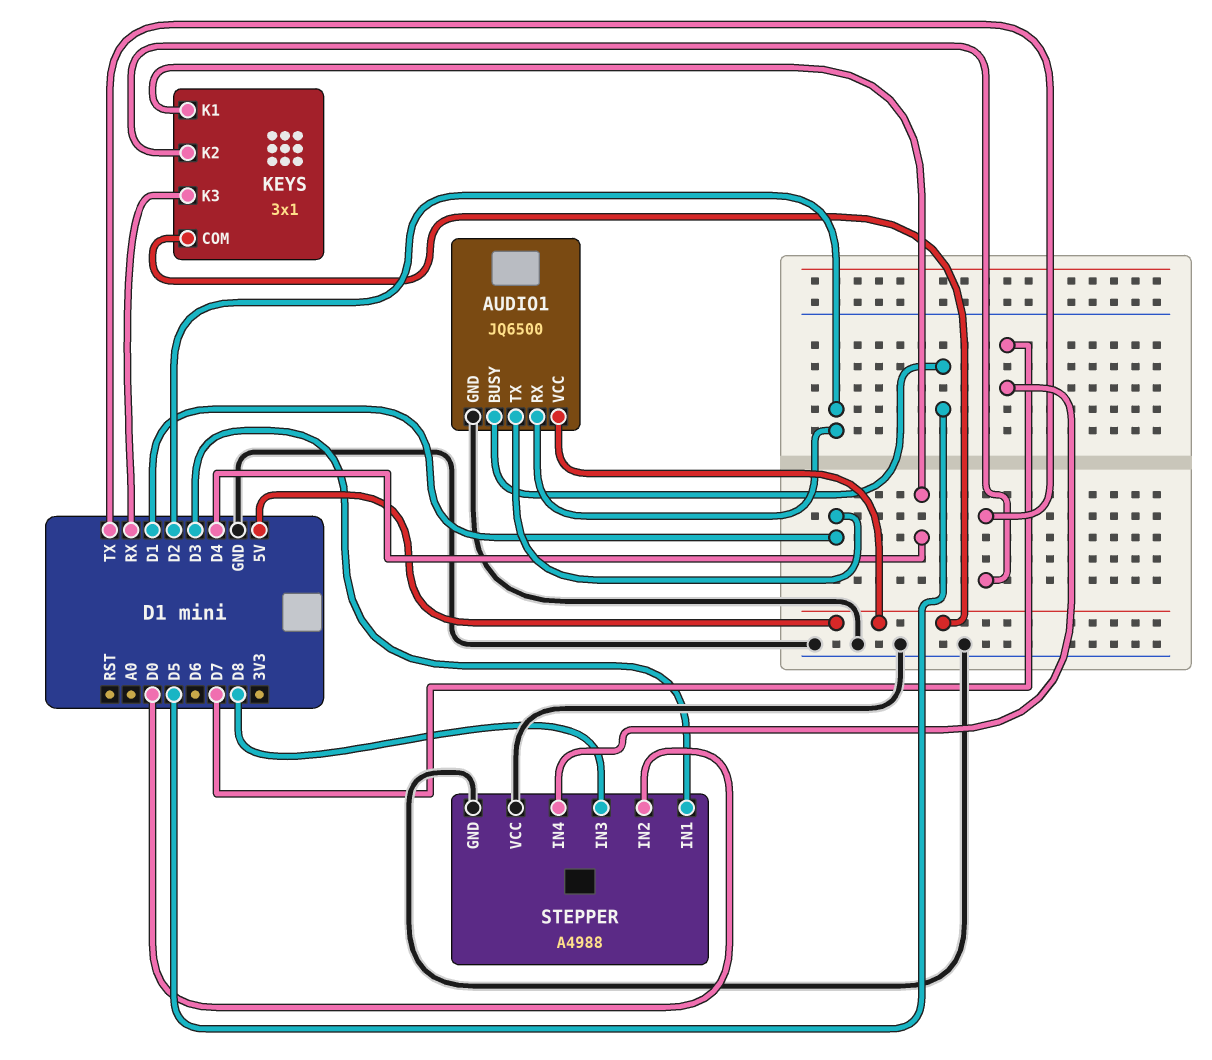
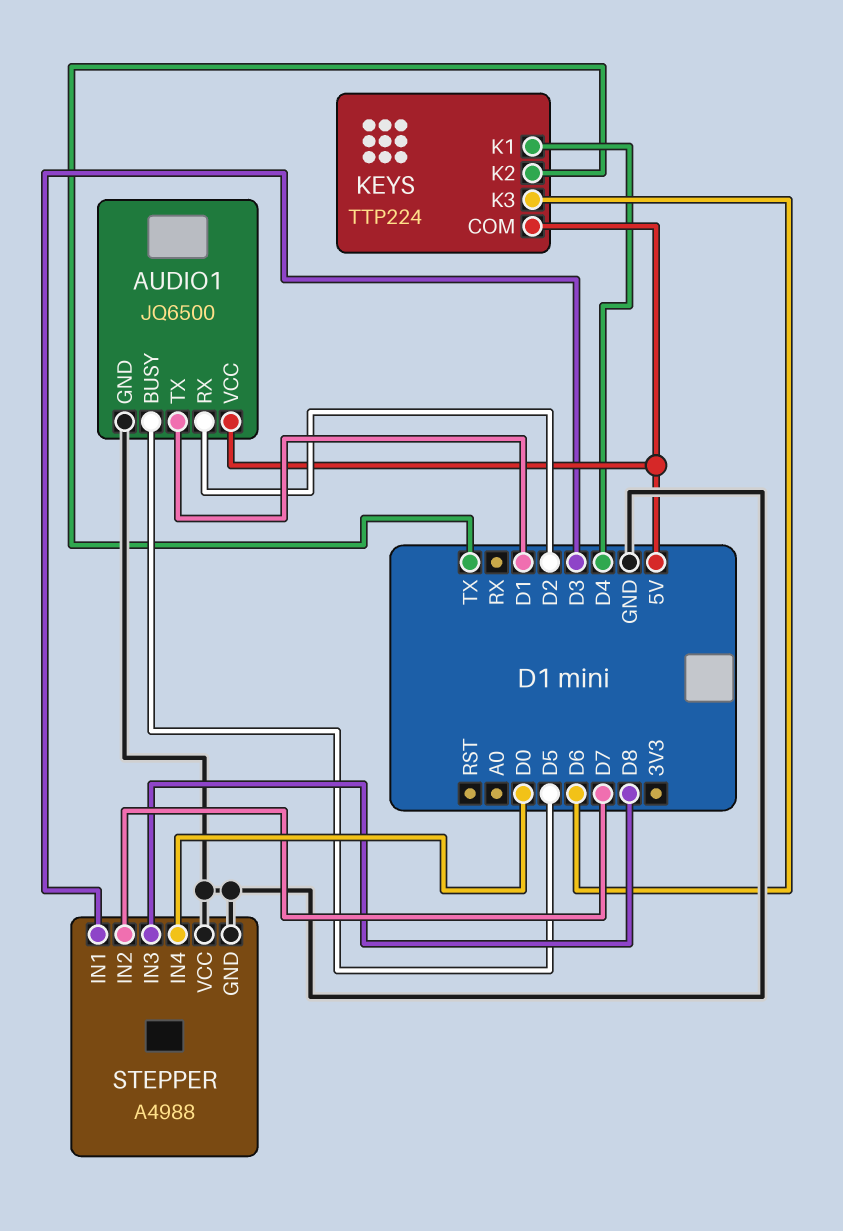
KEYS: 3x1 -> TTP224
KEYS pin K3: RX -> D6
STEPPER pin IN2: D0 -> D7
STEPPER pin IN4: D7 -> D0

